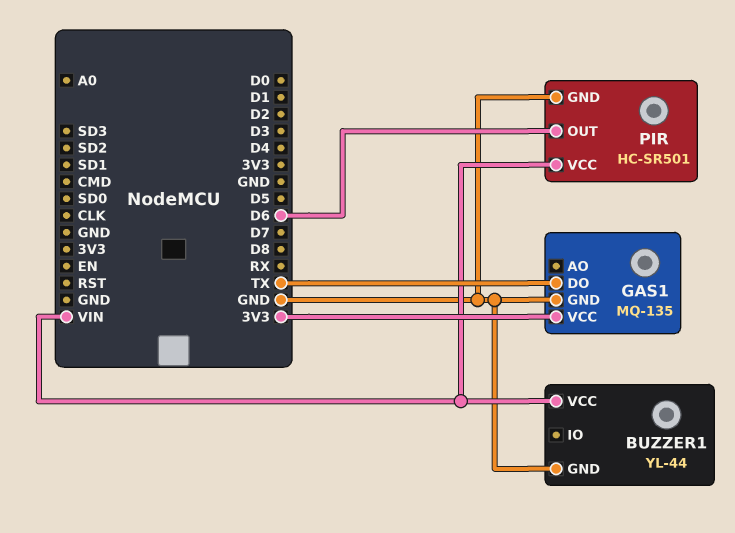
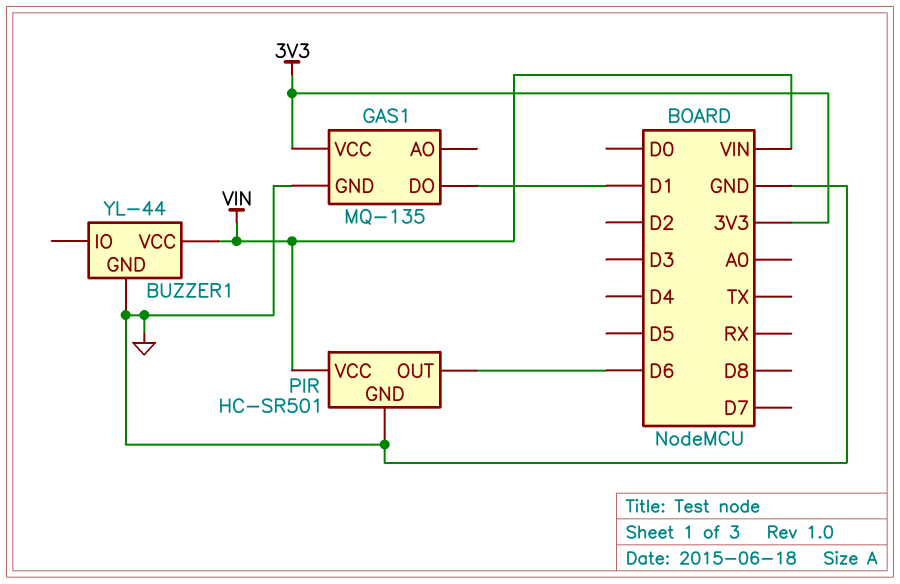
GAS1 pin DO: TX -> D1

